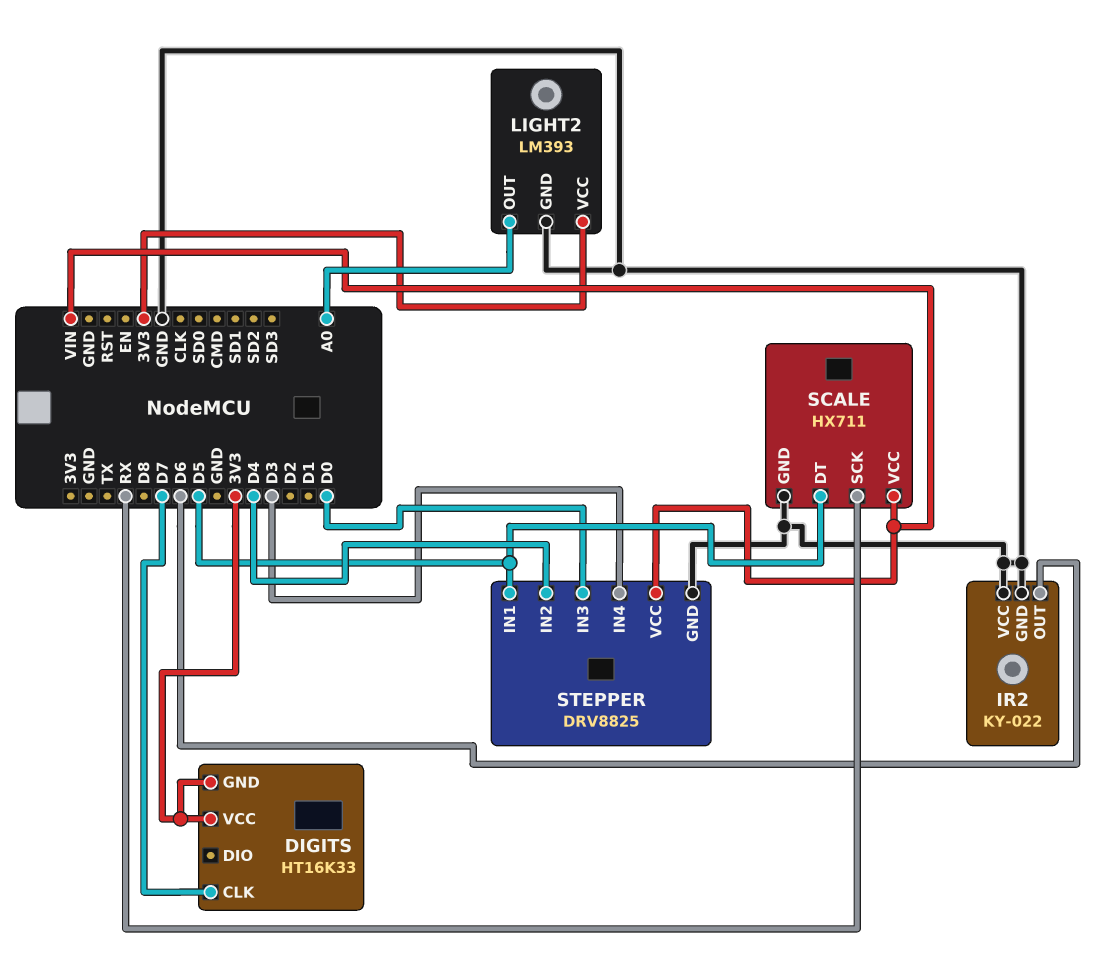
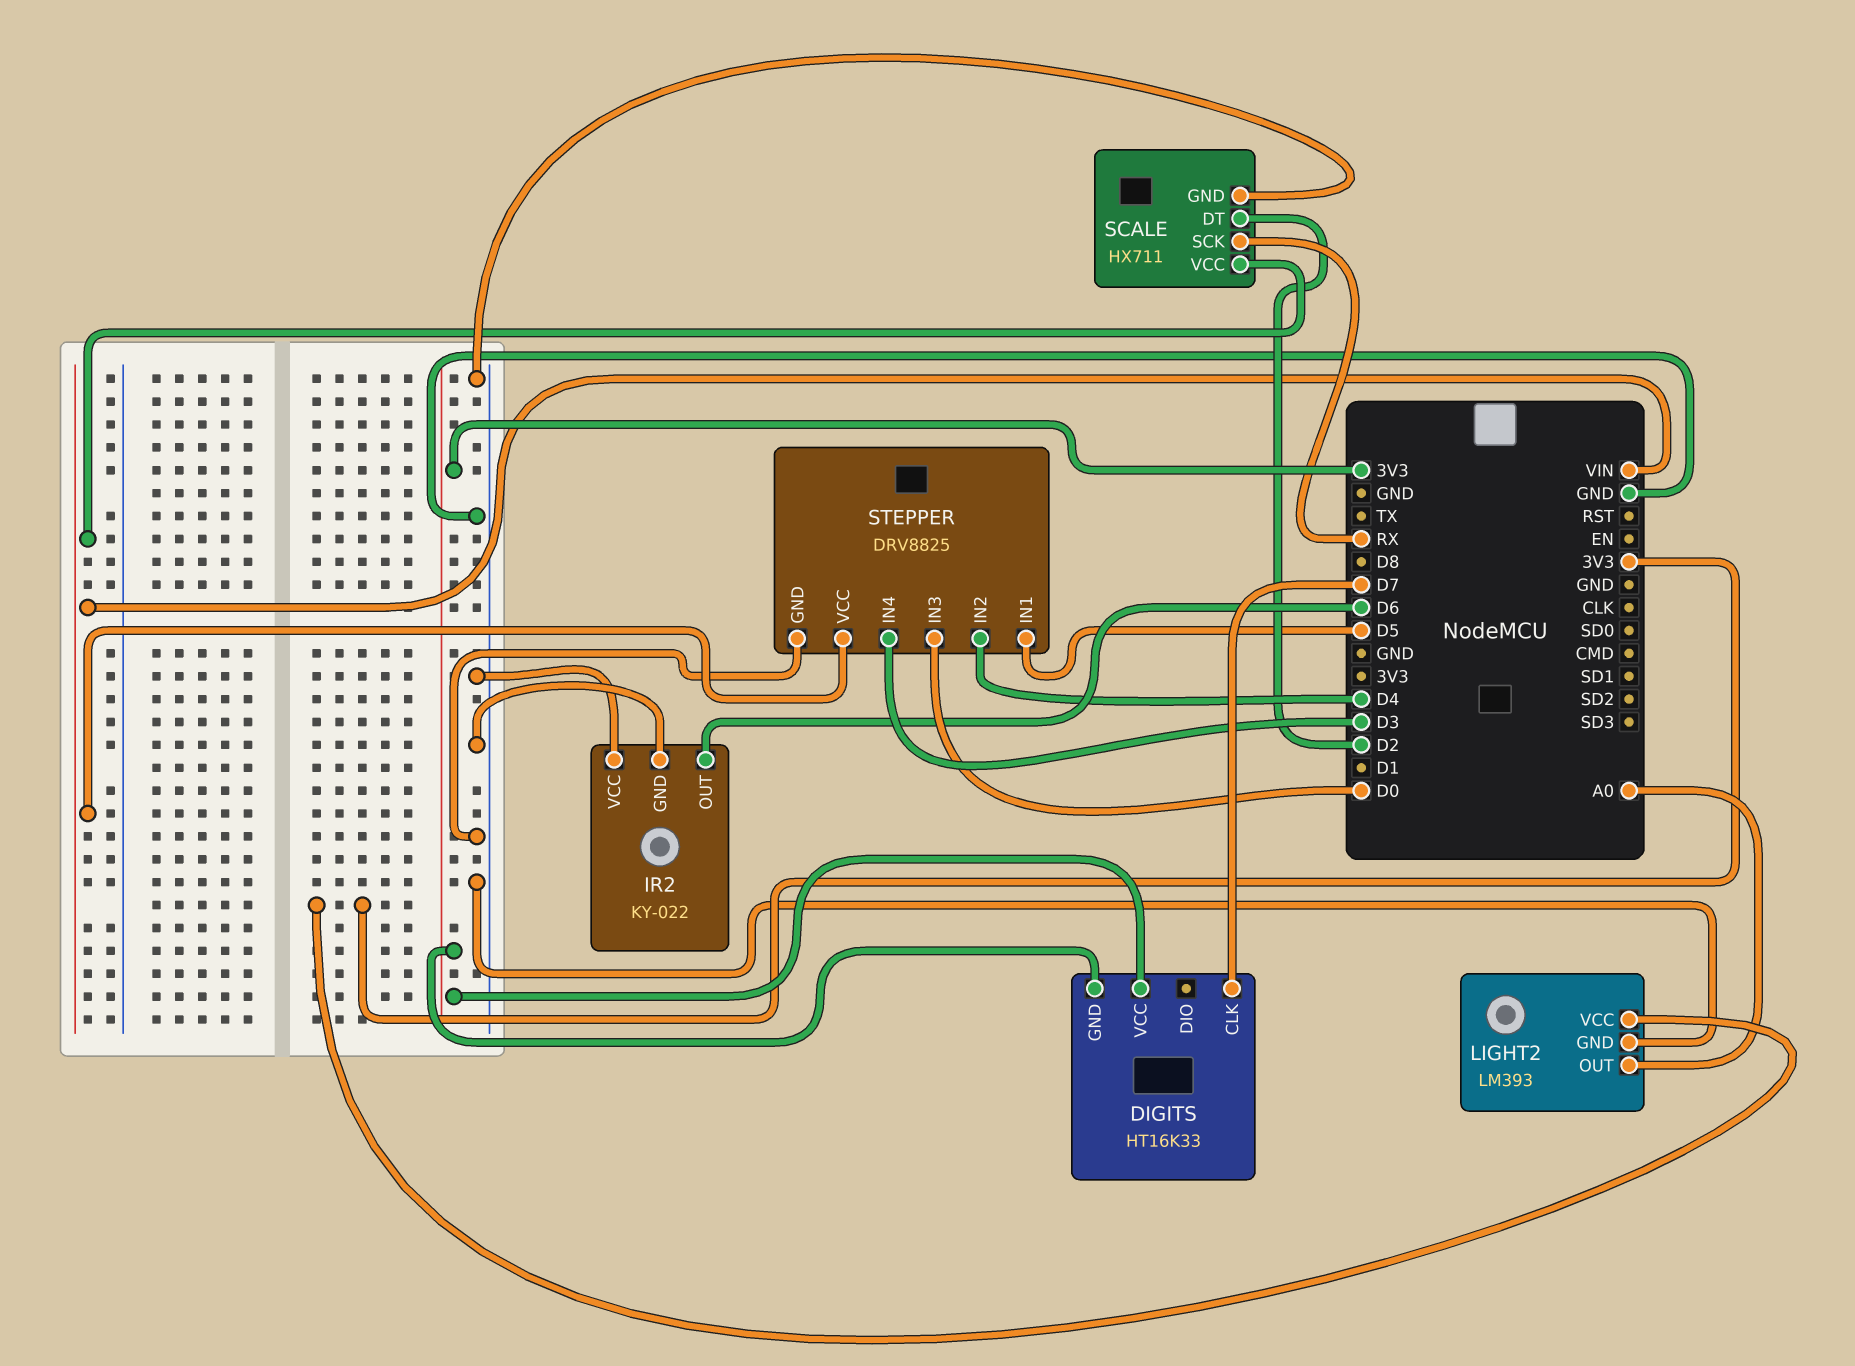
SCALE pin DT: D5 -> D2

